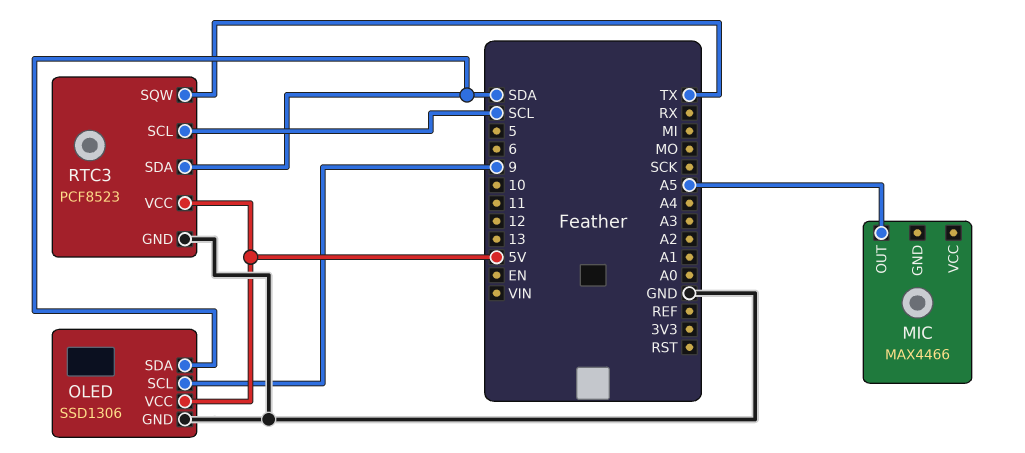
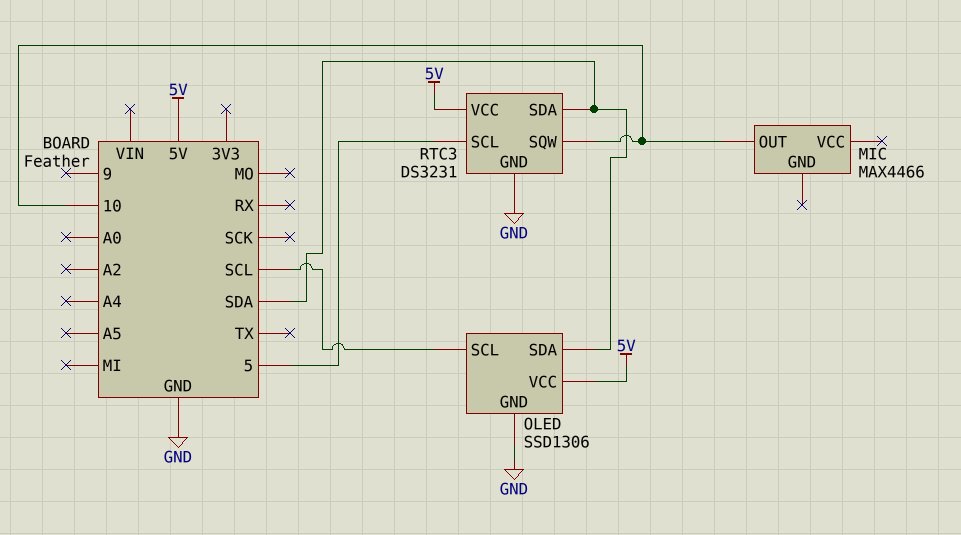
MIC pin OUT: A5 -> 10
OLED pin SCL: 9 -> SCL
RTC3: PCF8523 -> DS3231
RTC3 pin SCL: SCL -> 5
RTC3 pin SQW: TX -> 10

